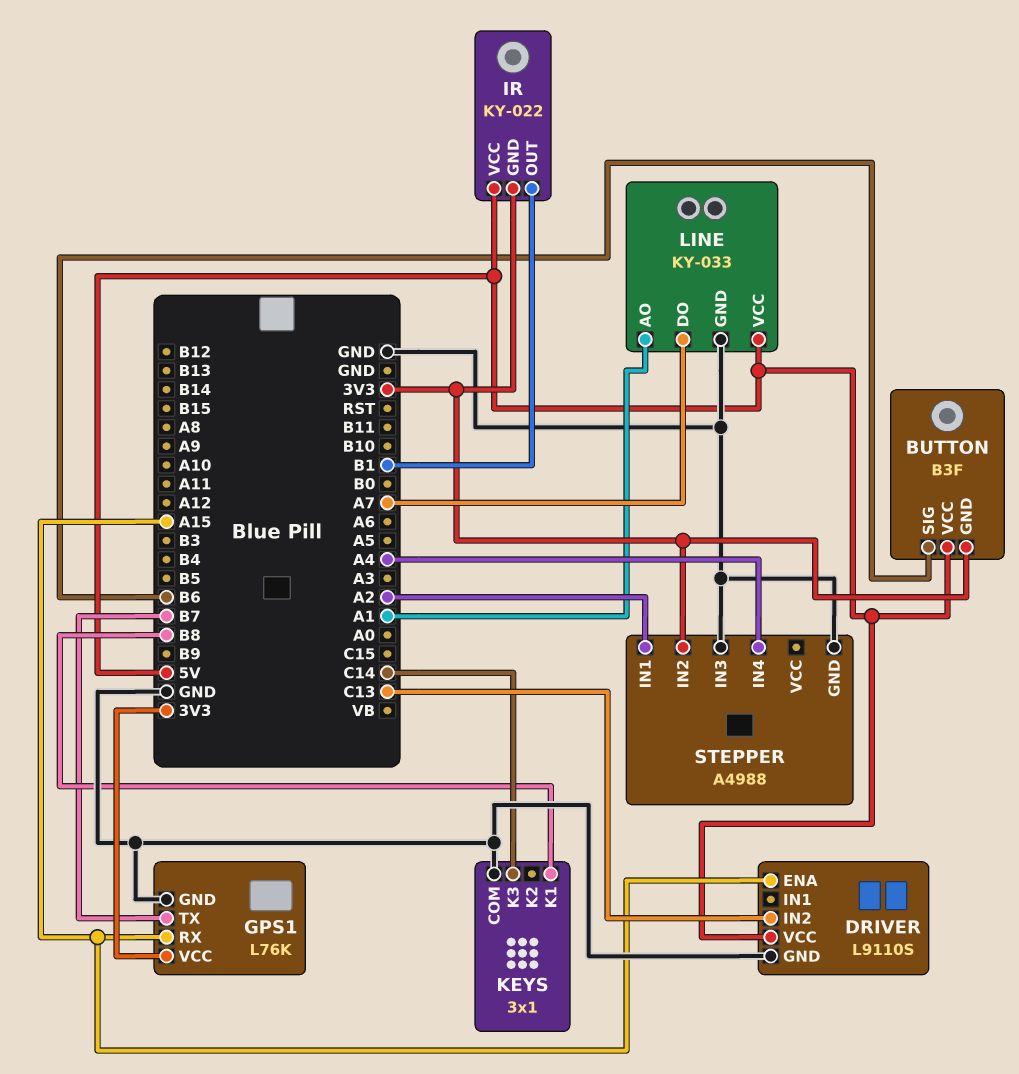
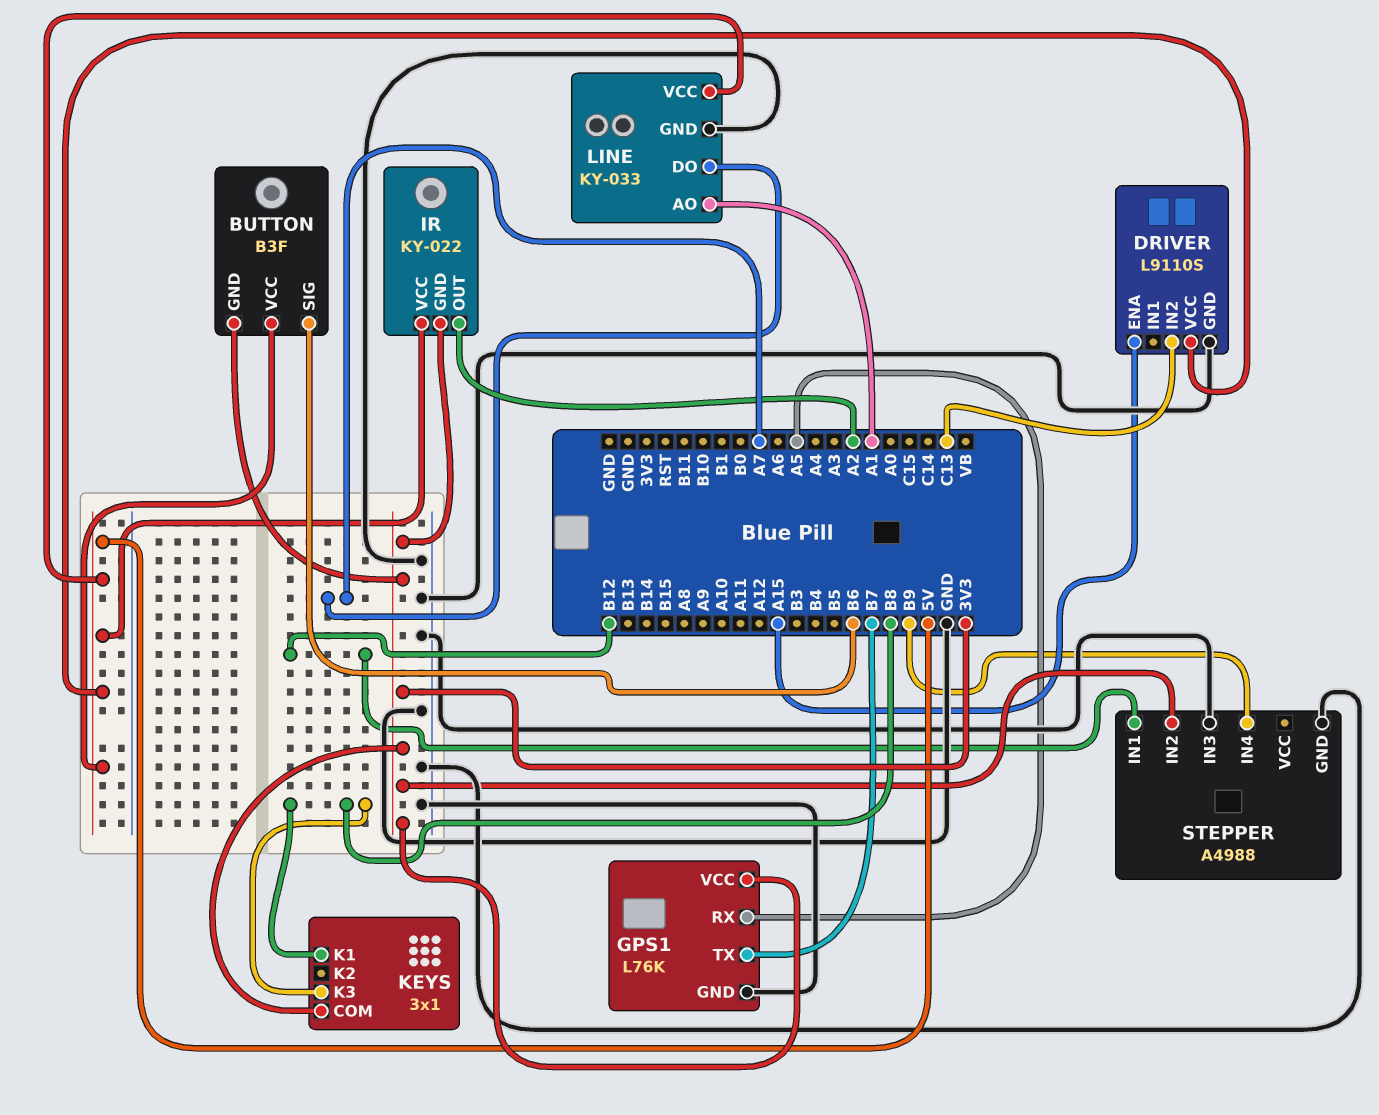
GPS1 pin RX: A15 -> A5
IR pin OUT: B1 -> A2
KEYS pin COM: GND -> 3V3
KEYS pin K3: C14 -> B8
STEPPER pin IN1: A2 -> B12
STEPPER pin IN4: A4 -> B9

